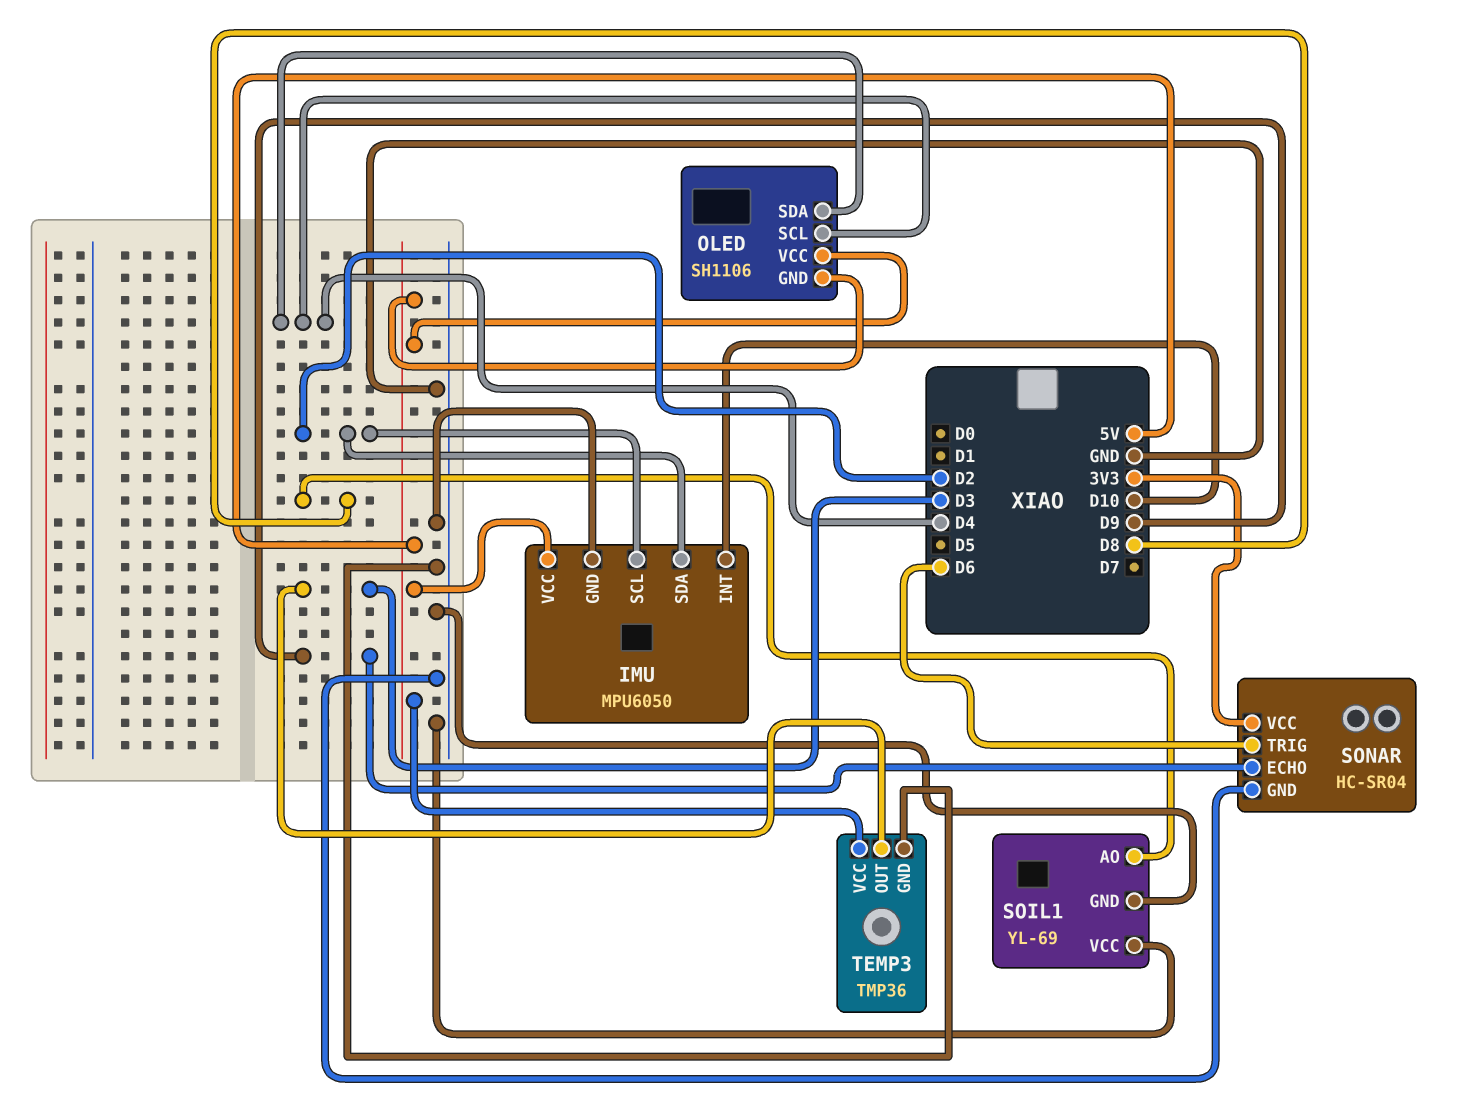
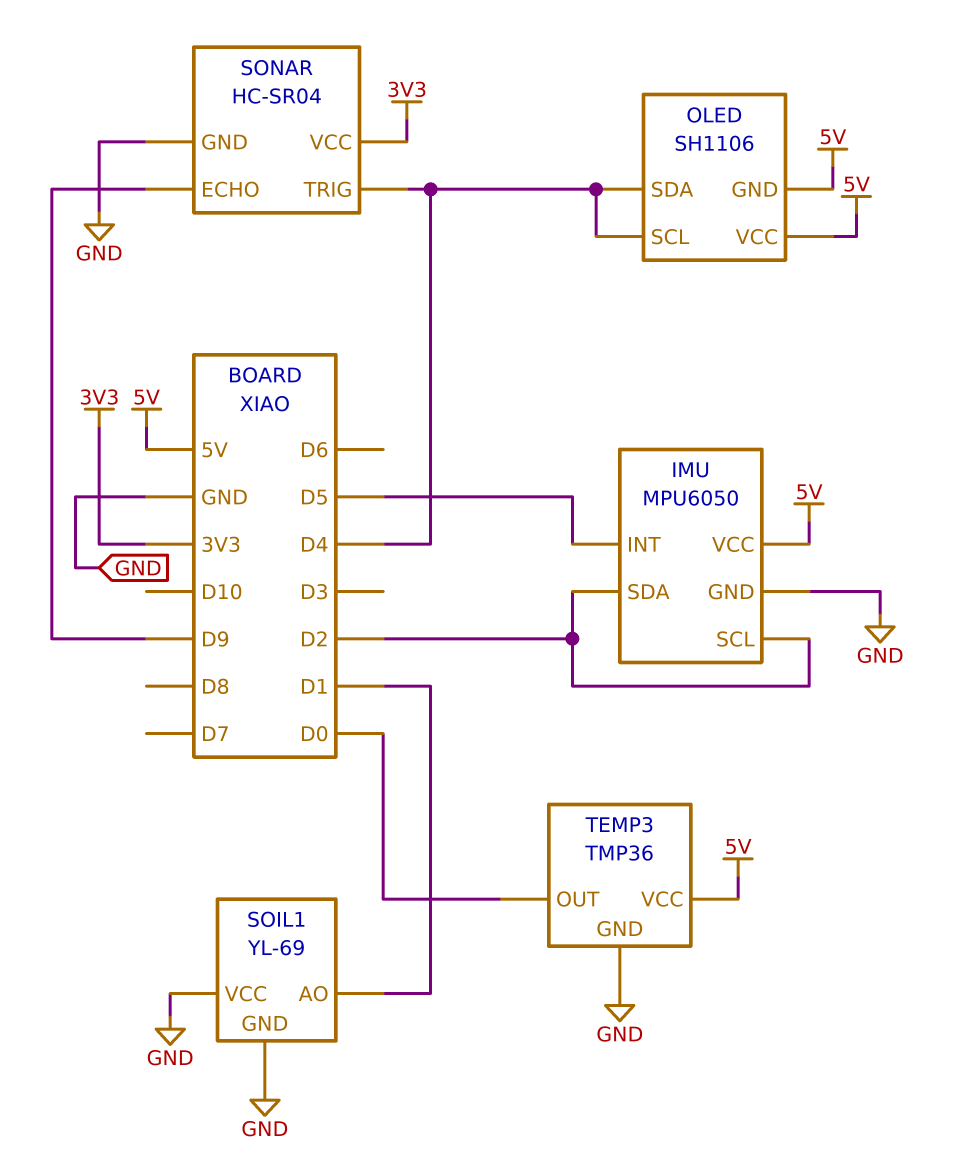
IMU pin INT: D10 -> D5
SOIL1 pin AO: D8 -> D1
SONAR pin TRIG: D6 -> D4
TEMP3 pin OUT: D3 -> D0

